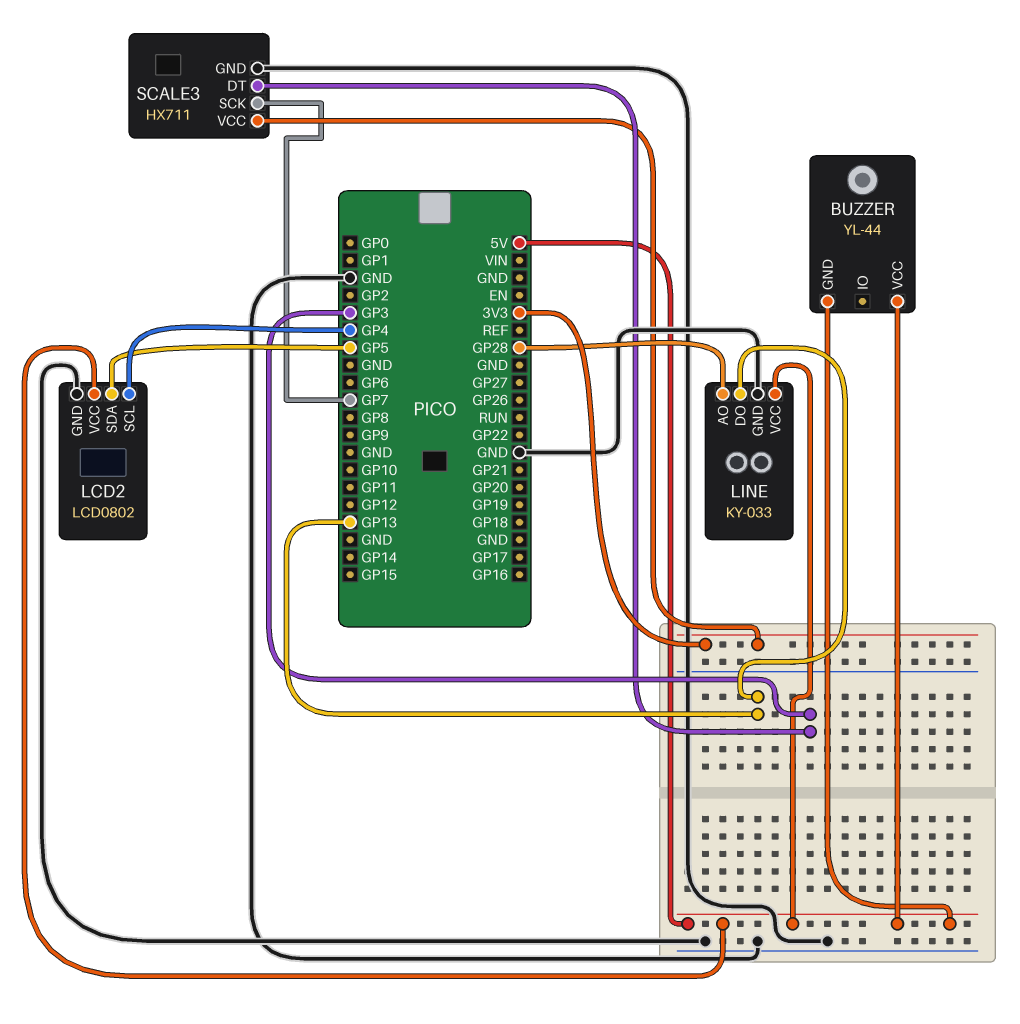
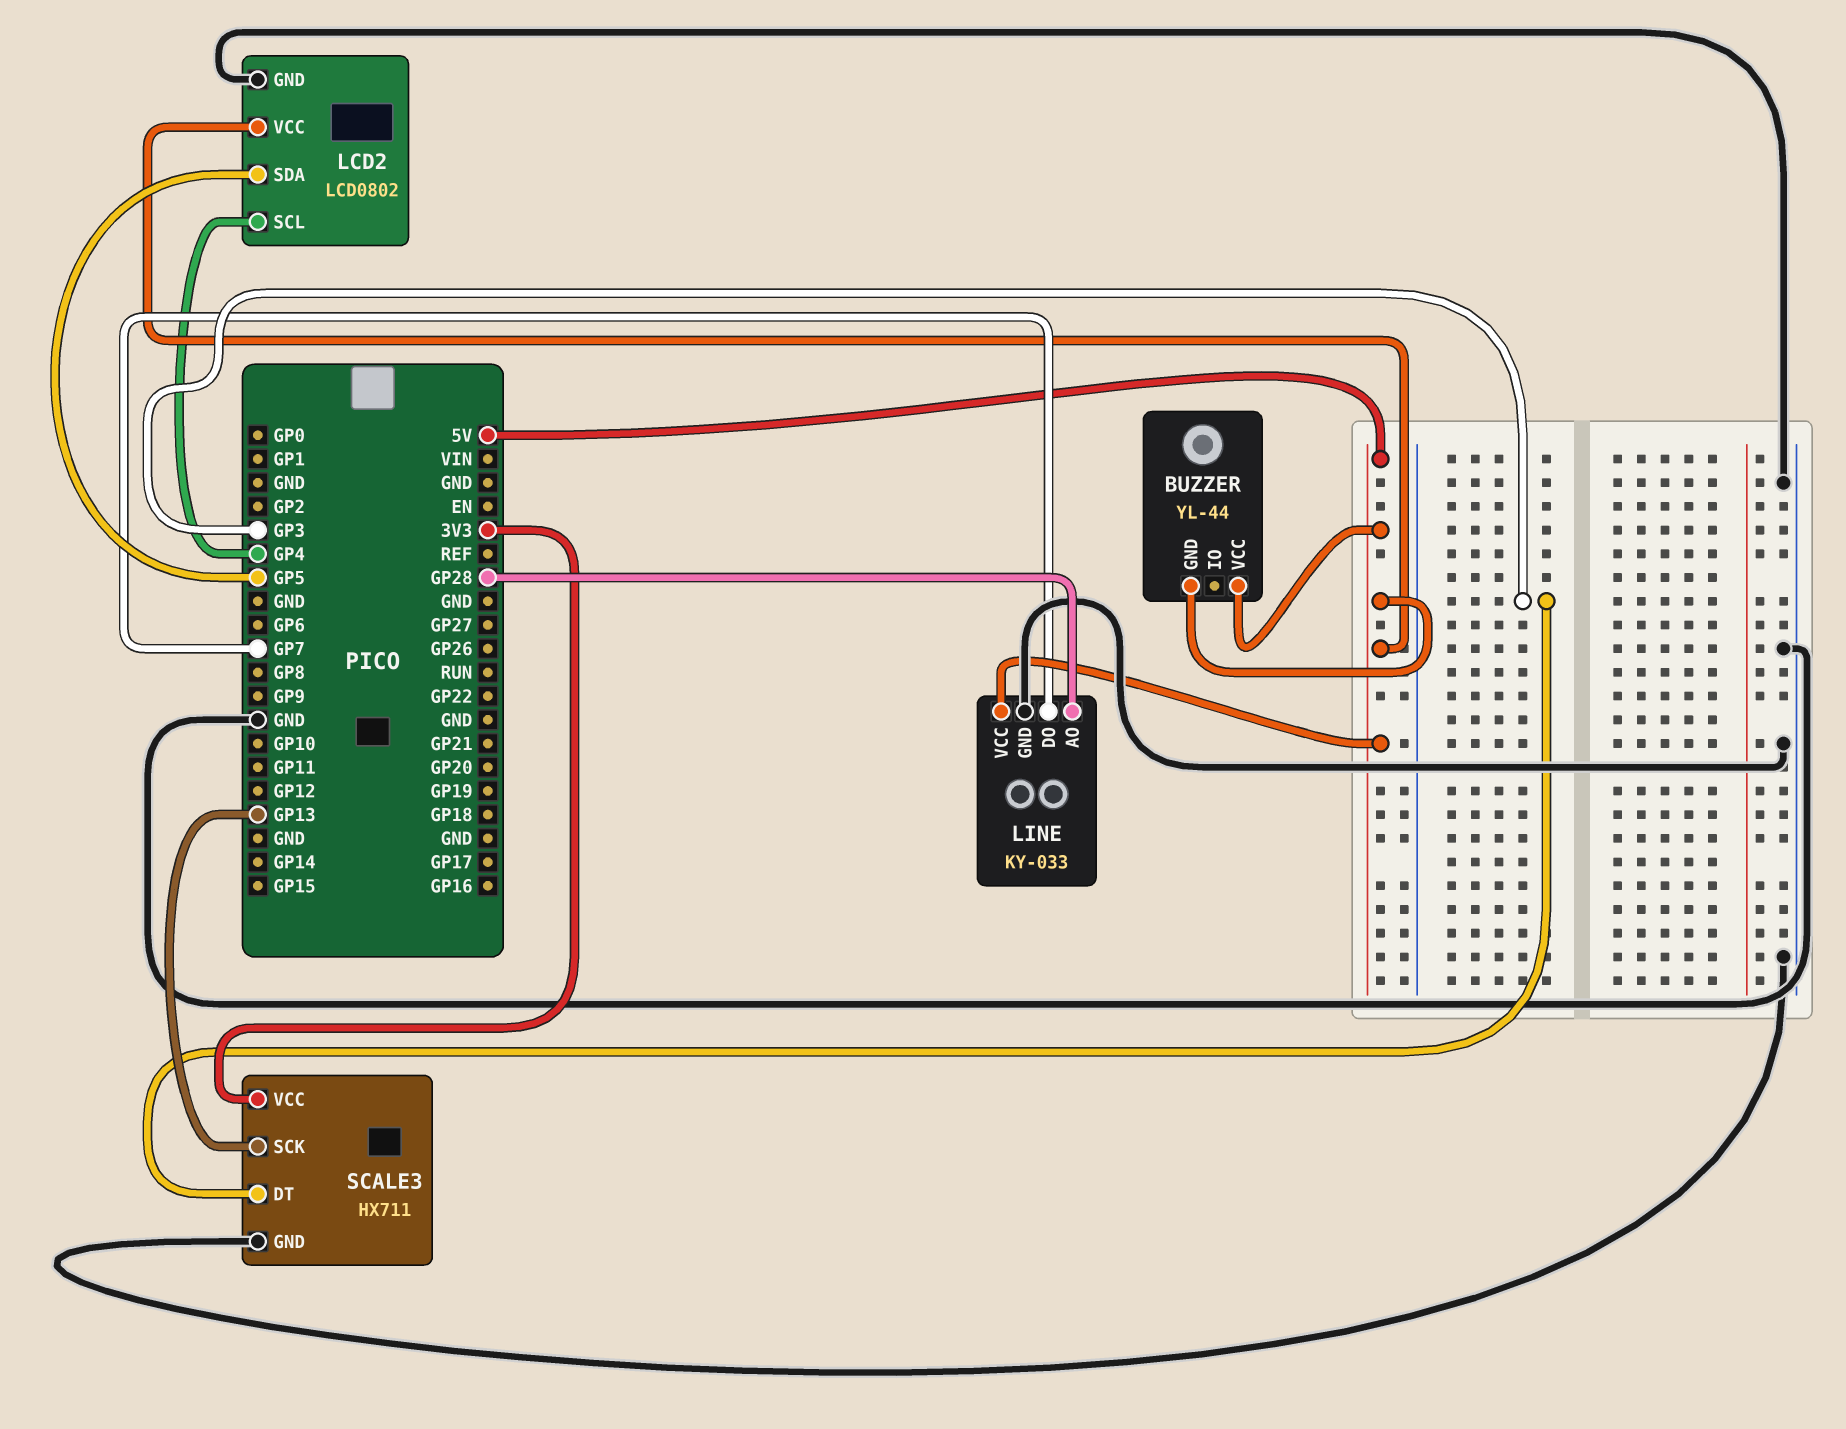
LINE pin DO: GP13 -> GP7
SCALE3 pin SCK: GP7 -> GP13

